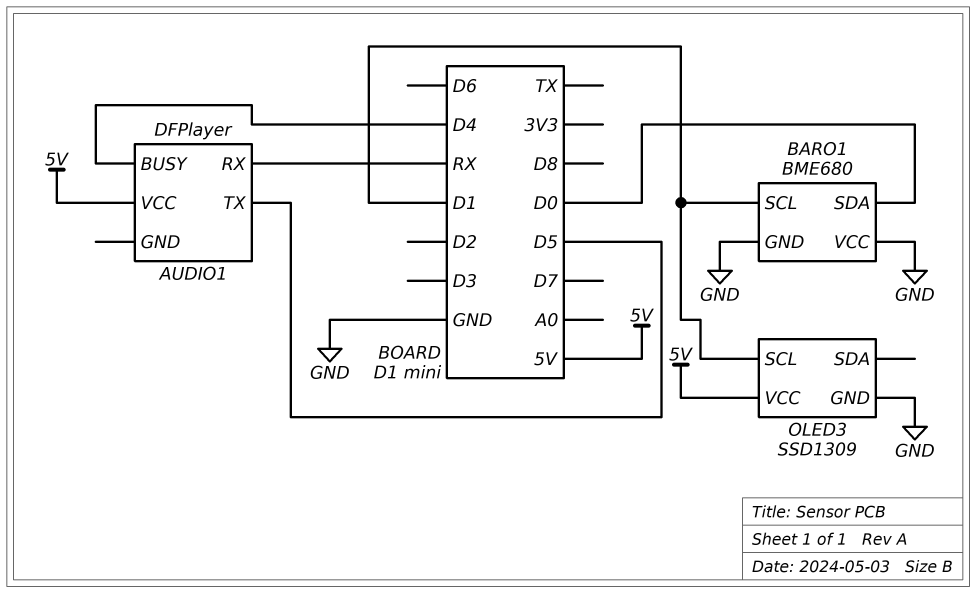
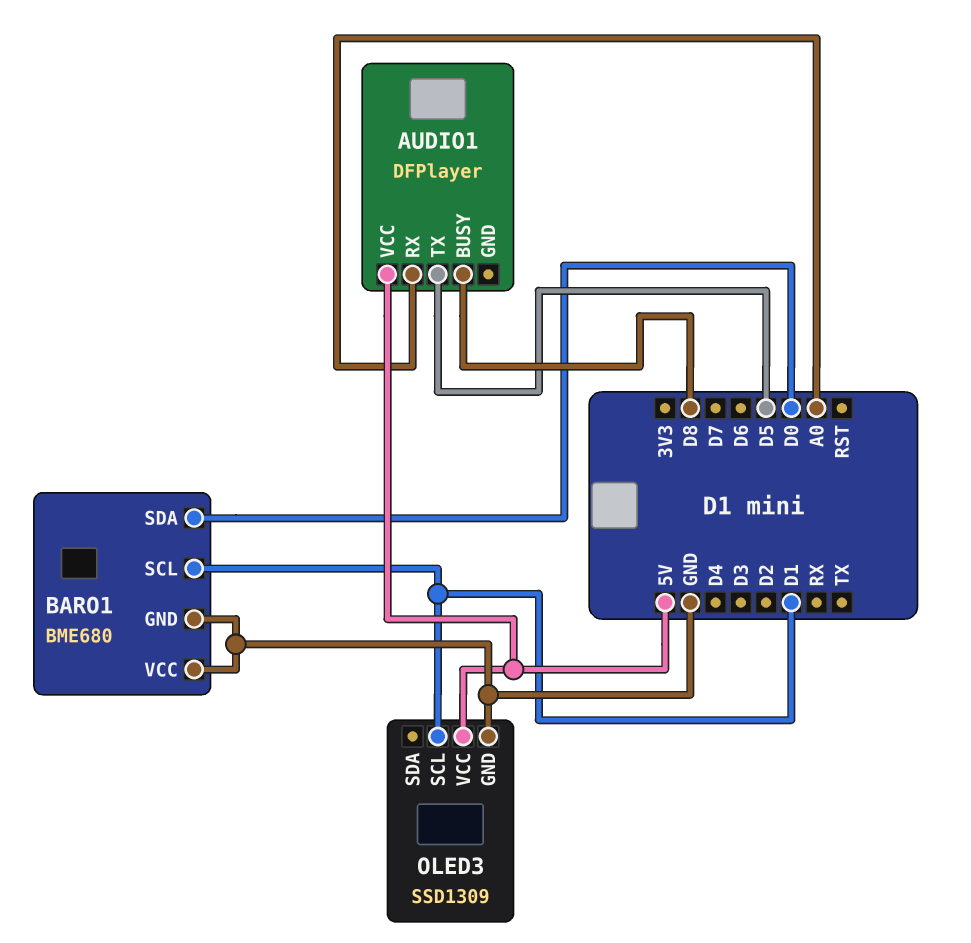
AUDIO1 pin BUSY: D4 -> D8
AUDIO1 pin RX: RX -> A0

